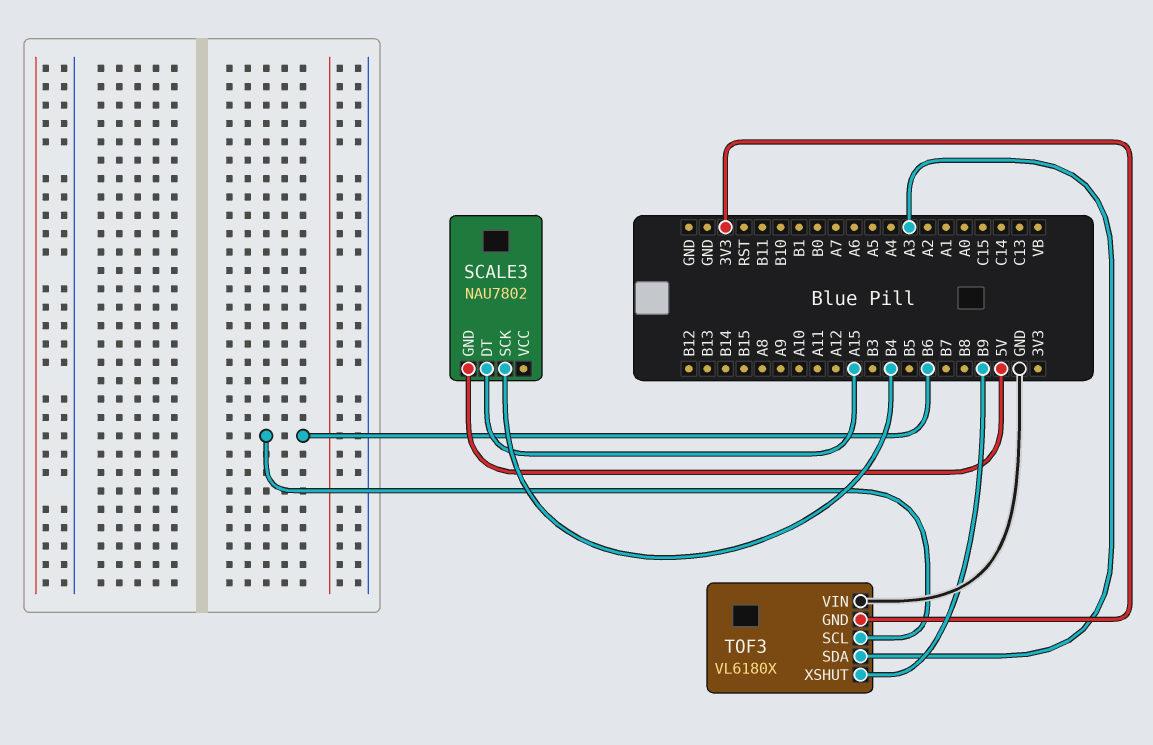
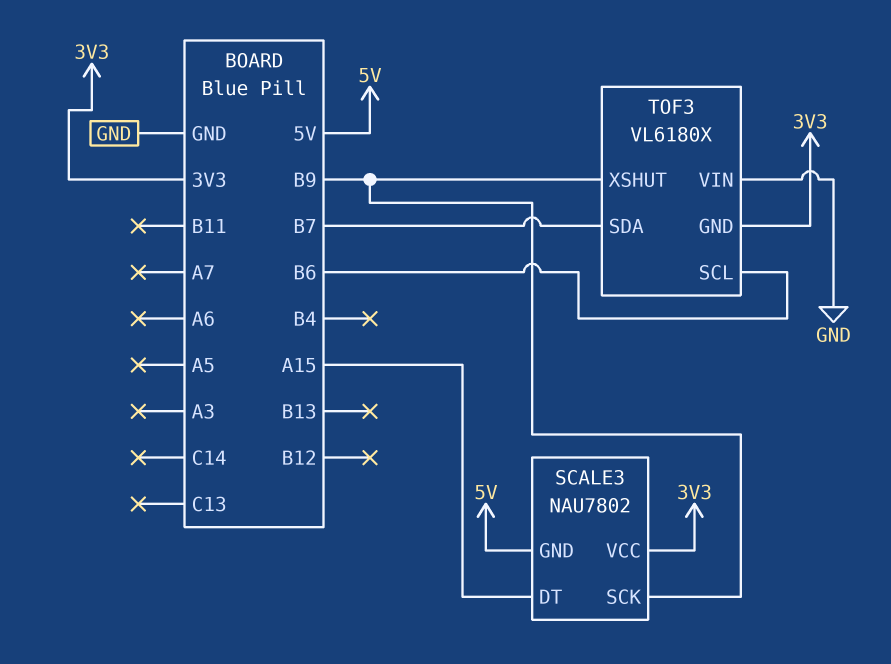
SCALE3 pin SCK: B4 -> B9
SCALE3 pin VCC: none -> 3V3
TOF3 pin SDA: A3 -> B7

